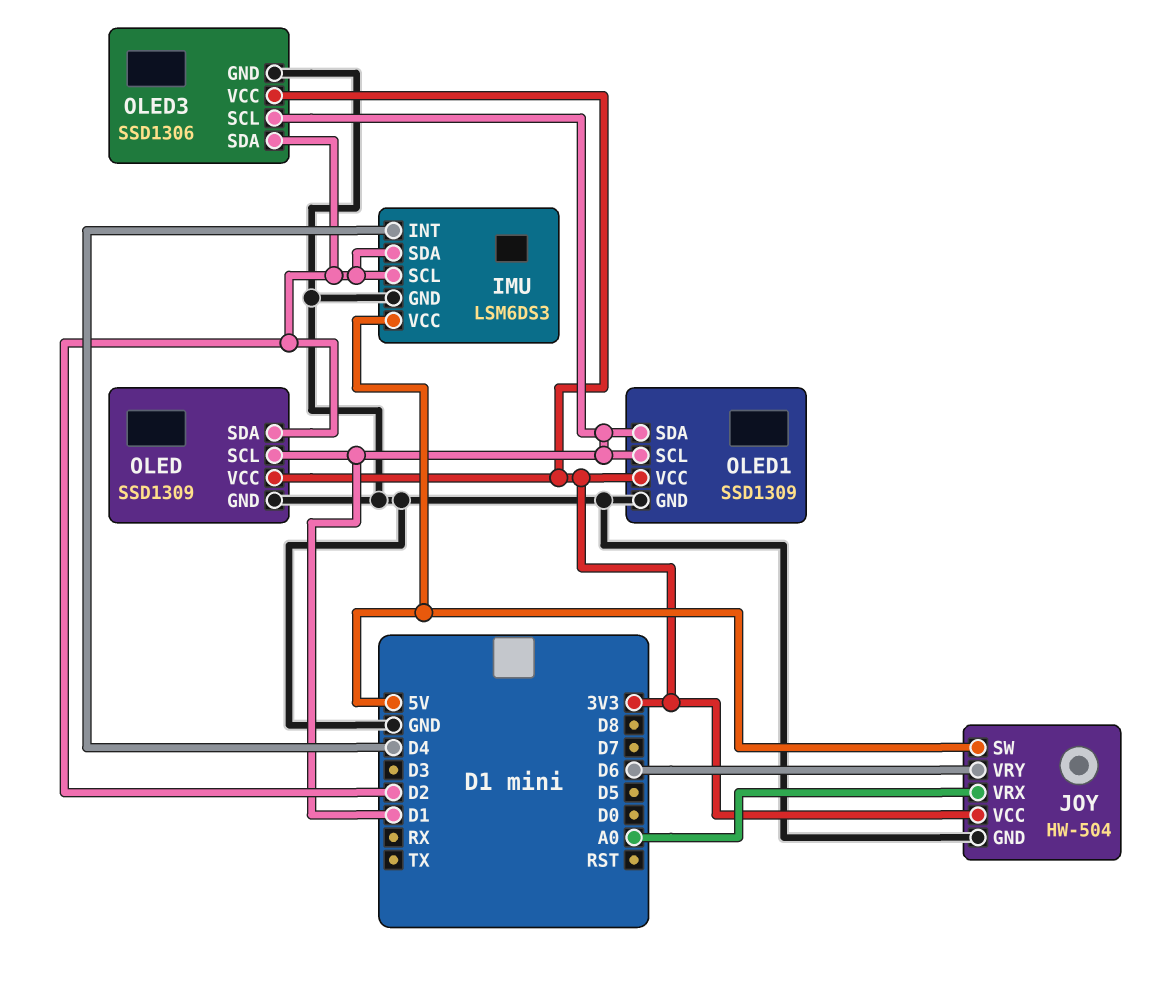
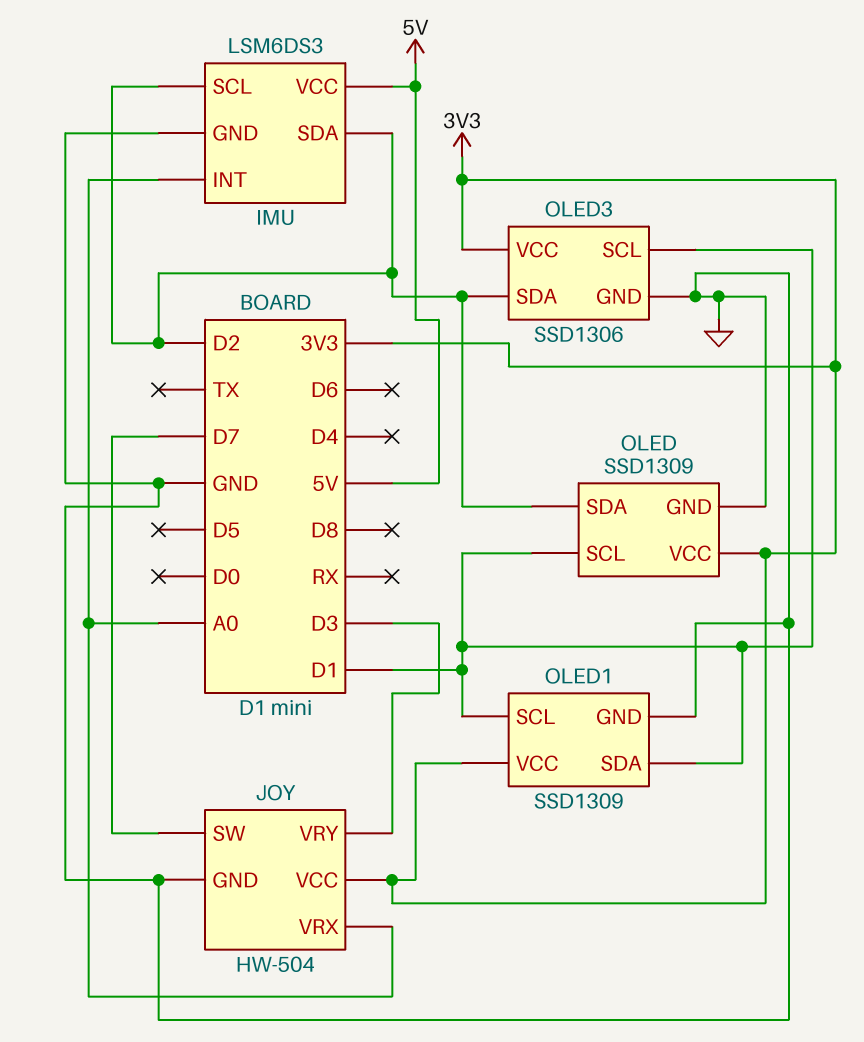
IMU pin INT: D4 -> A0
JOY pin SW: 5V -> D7
JOY pin VRY: D6 -> D3

